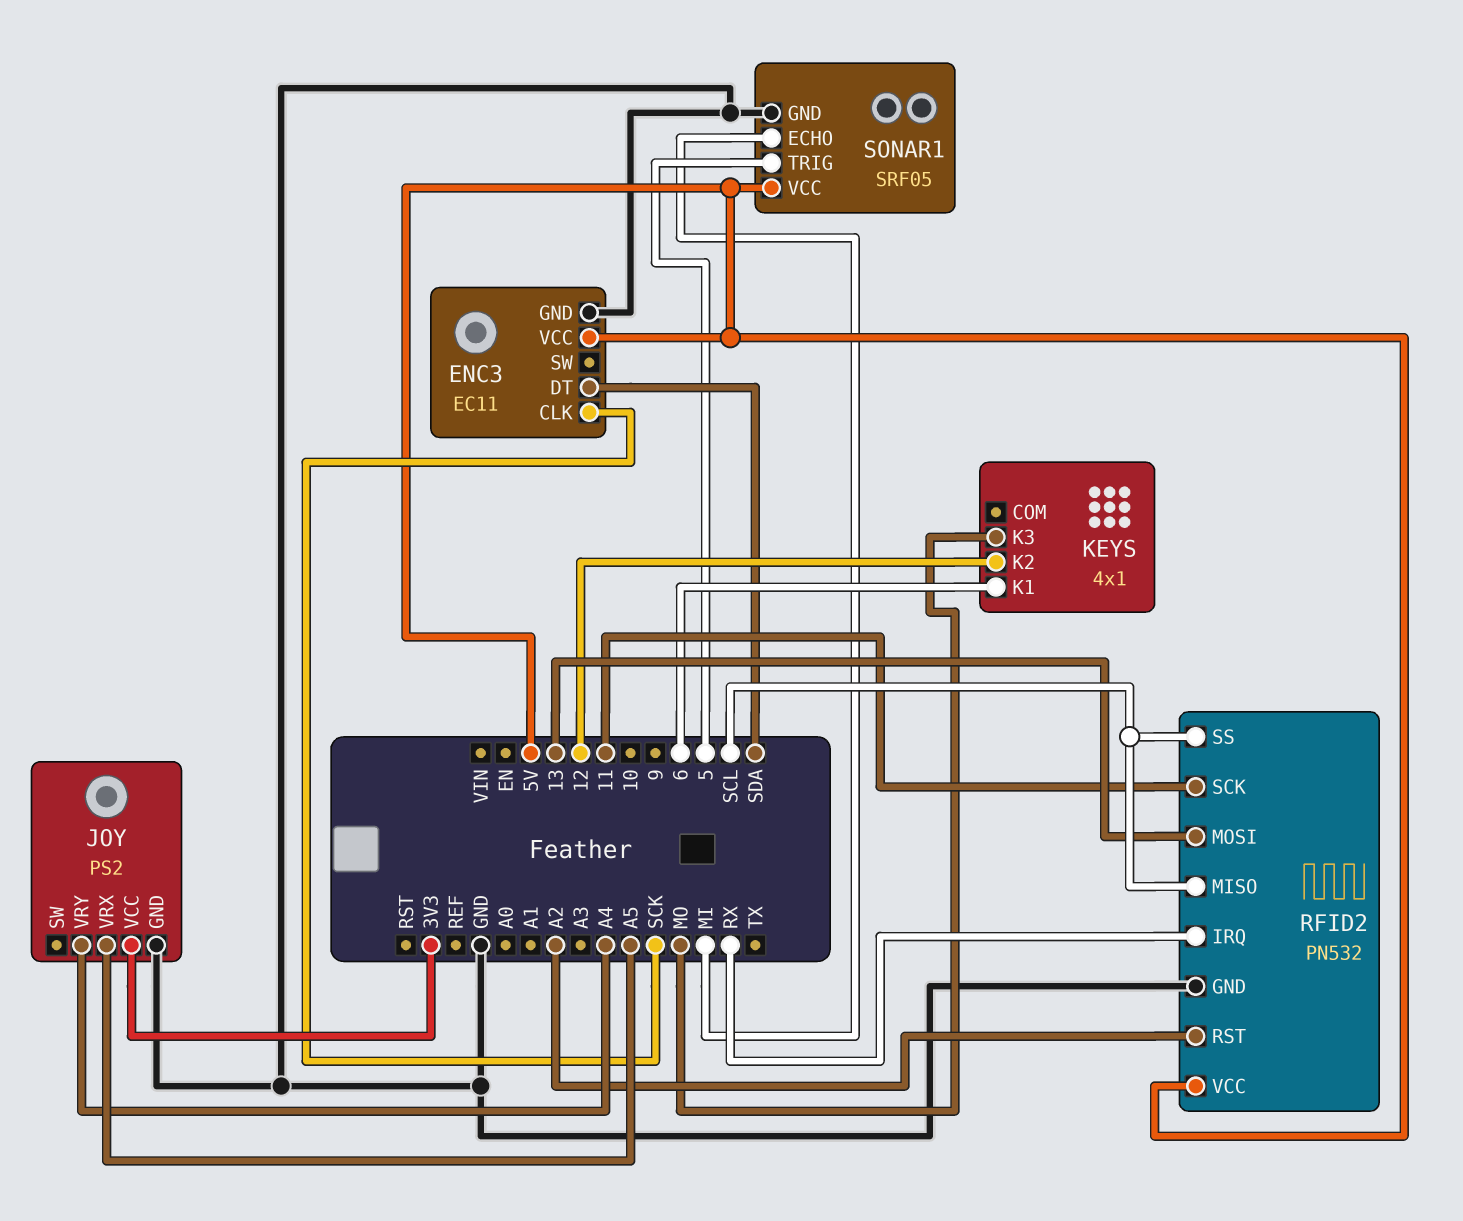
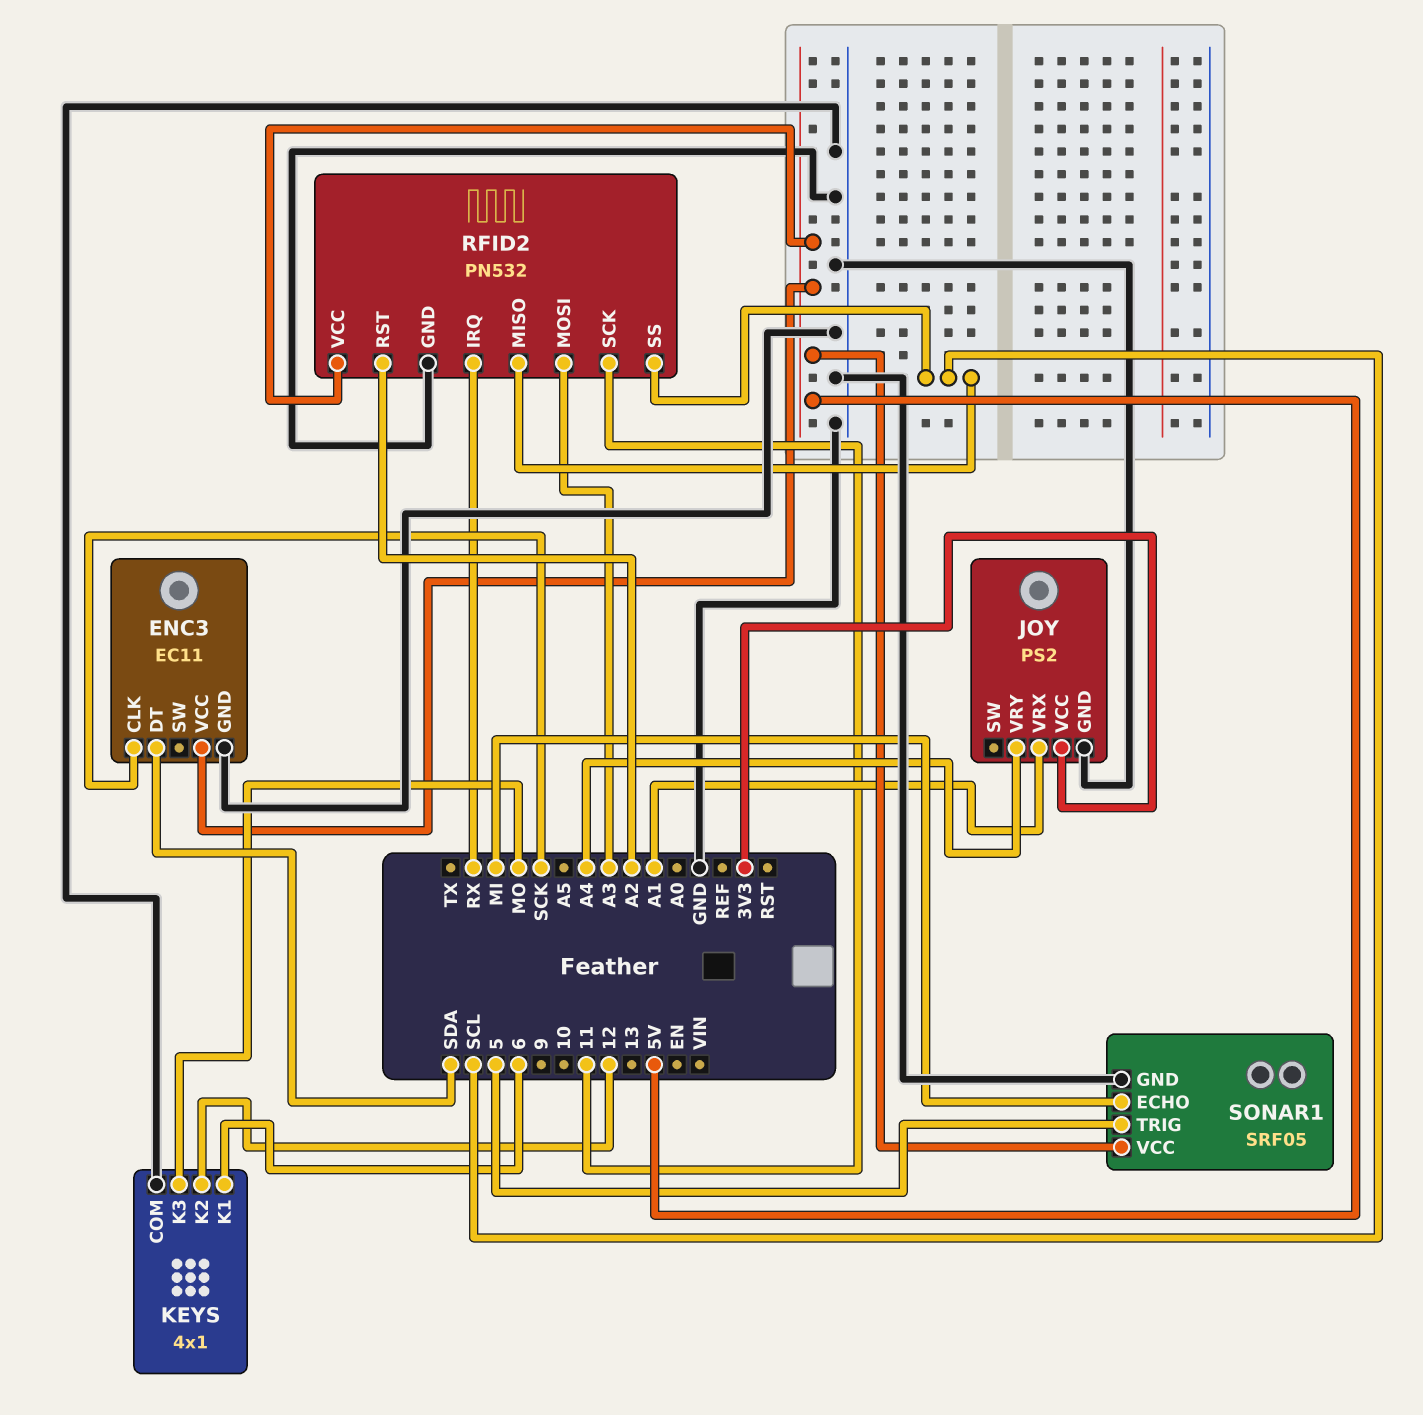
JOY pin VRX: A5 -> A1
KEYS pin COM: none -> GND
RFID2 pin MOSI: 13 -> A3

